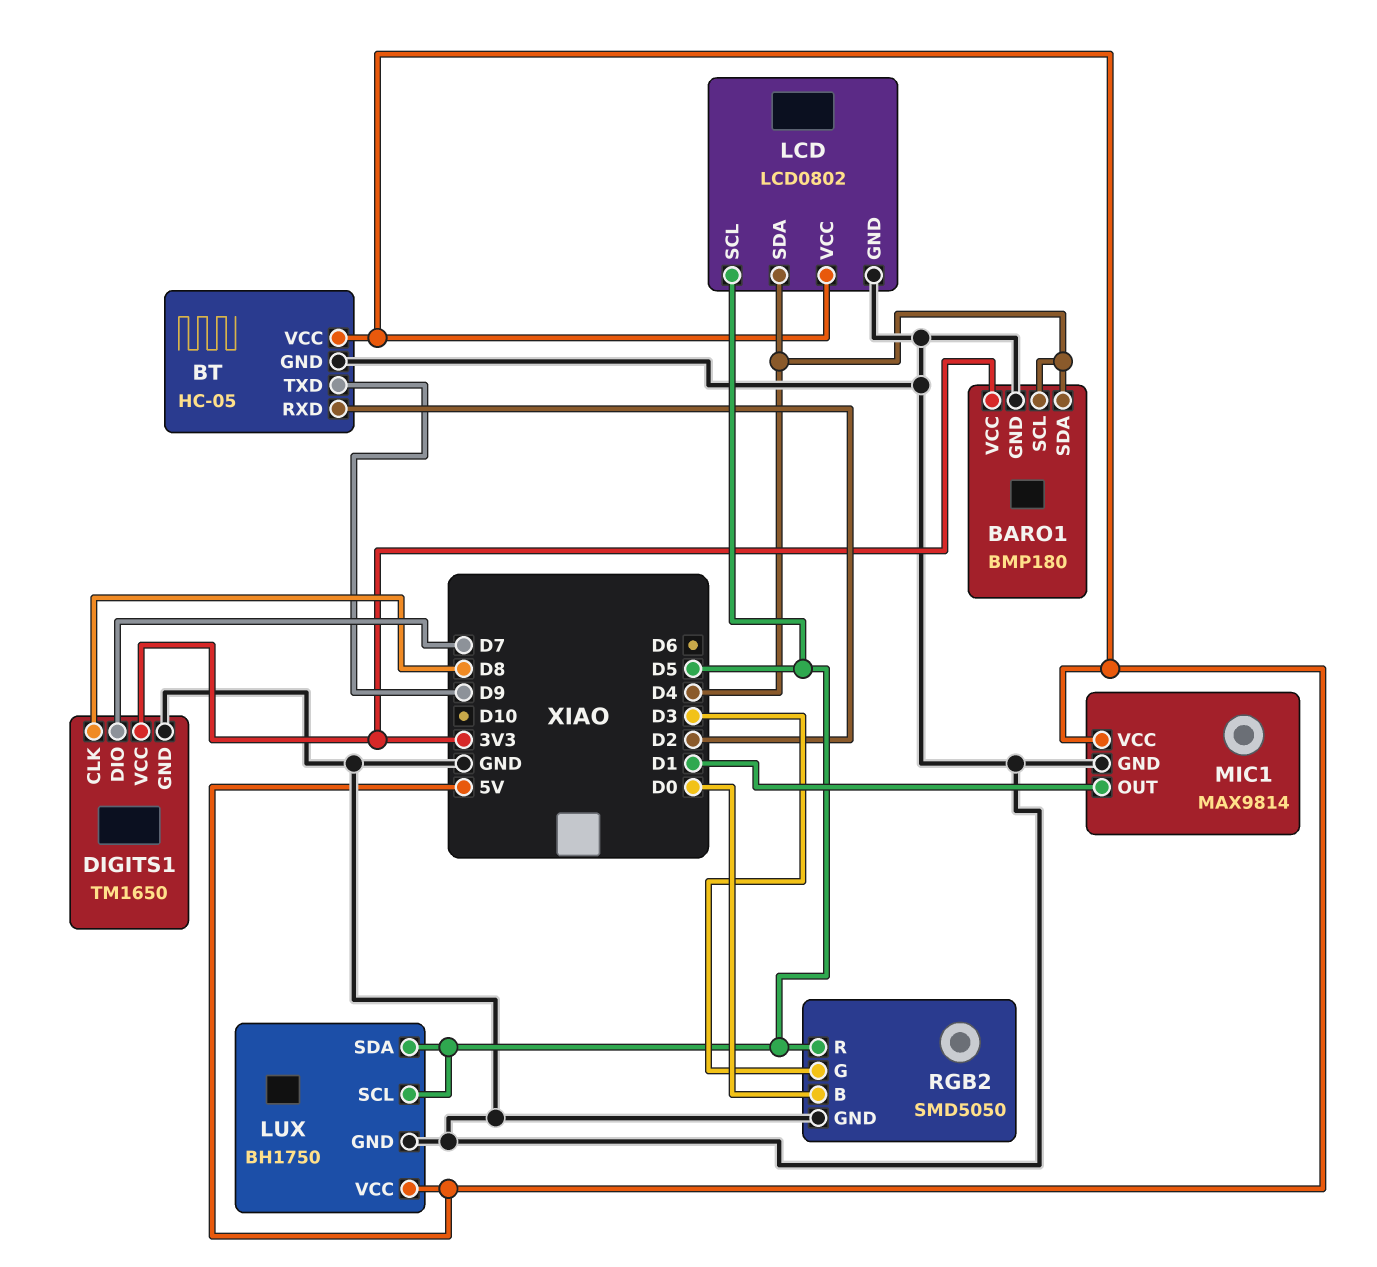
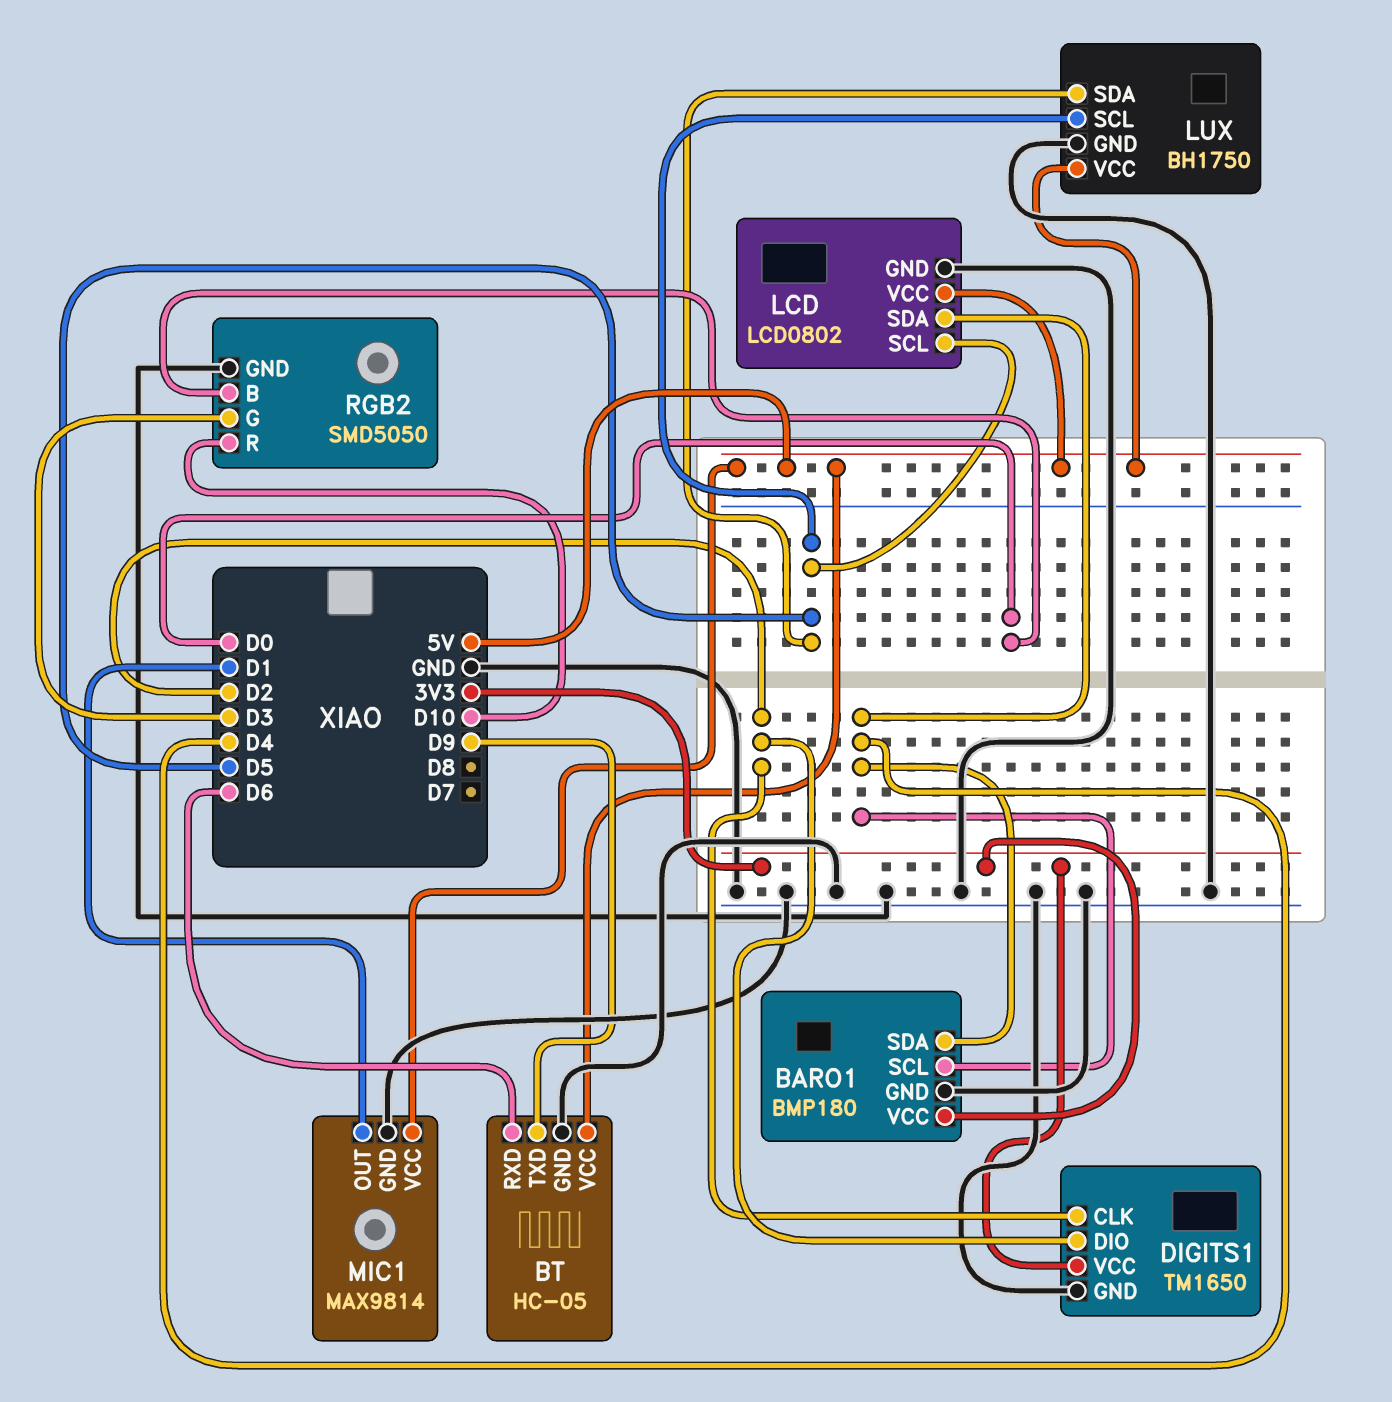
BT pin RXD: D2 -> D6
DIGITS1 pin CLK: D8 -> D2
DIGITS1 pin DIO: D7 -> D2
RGB2 pin R: D5 -> D10

